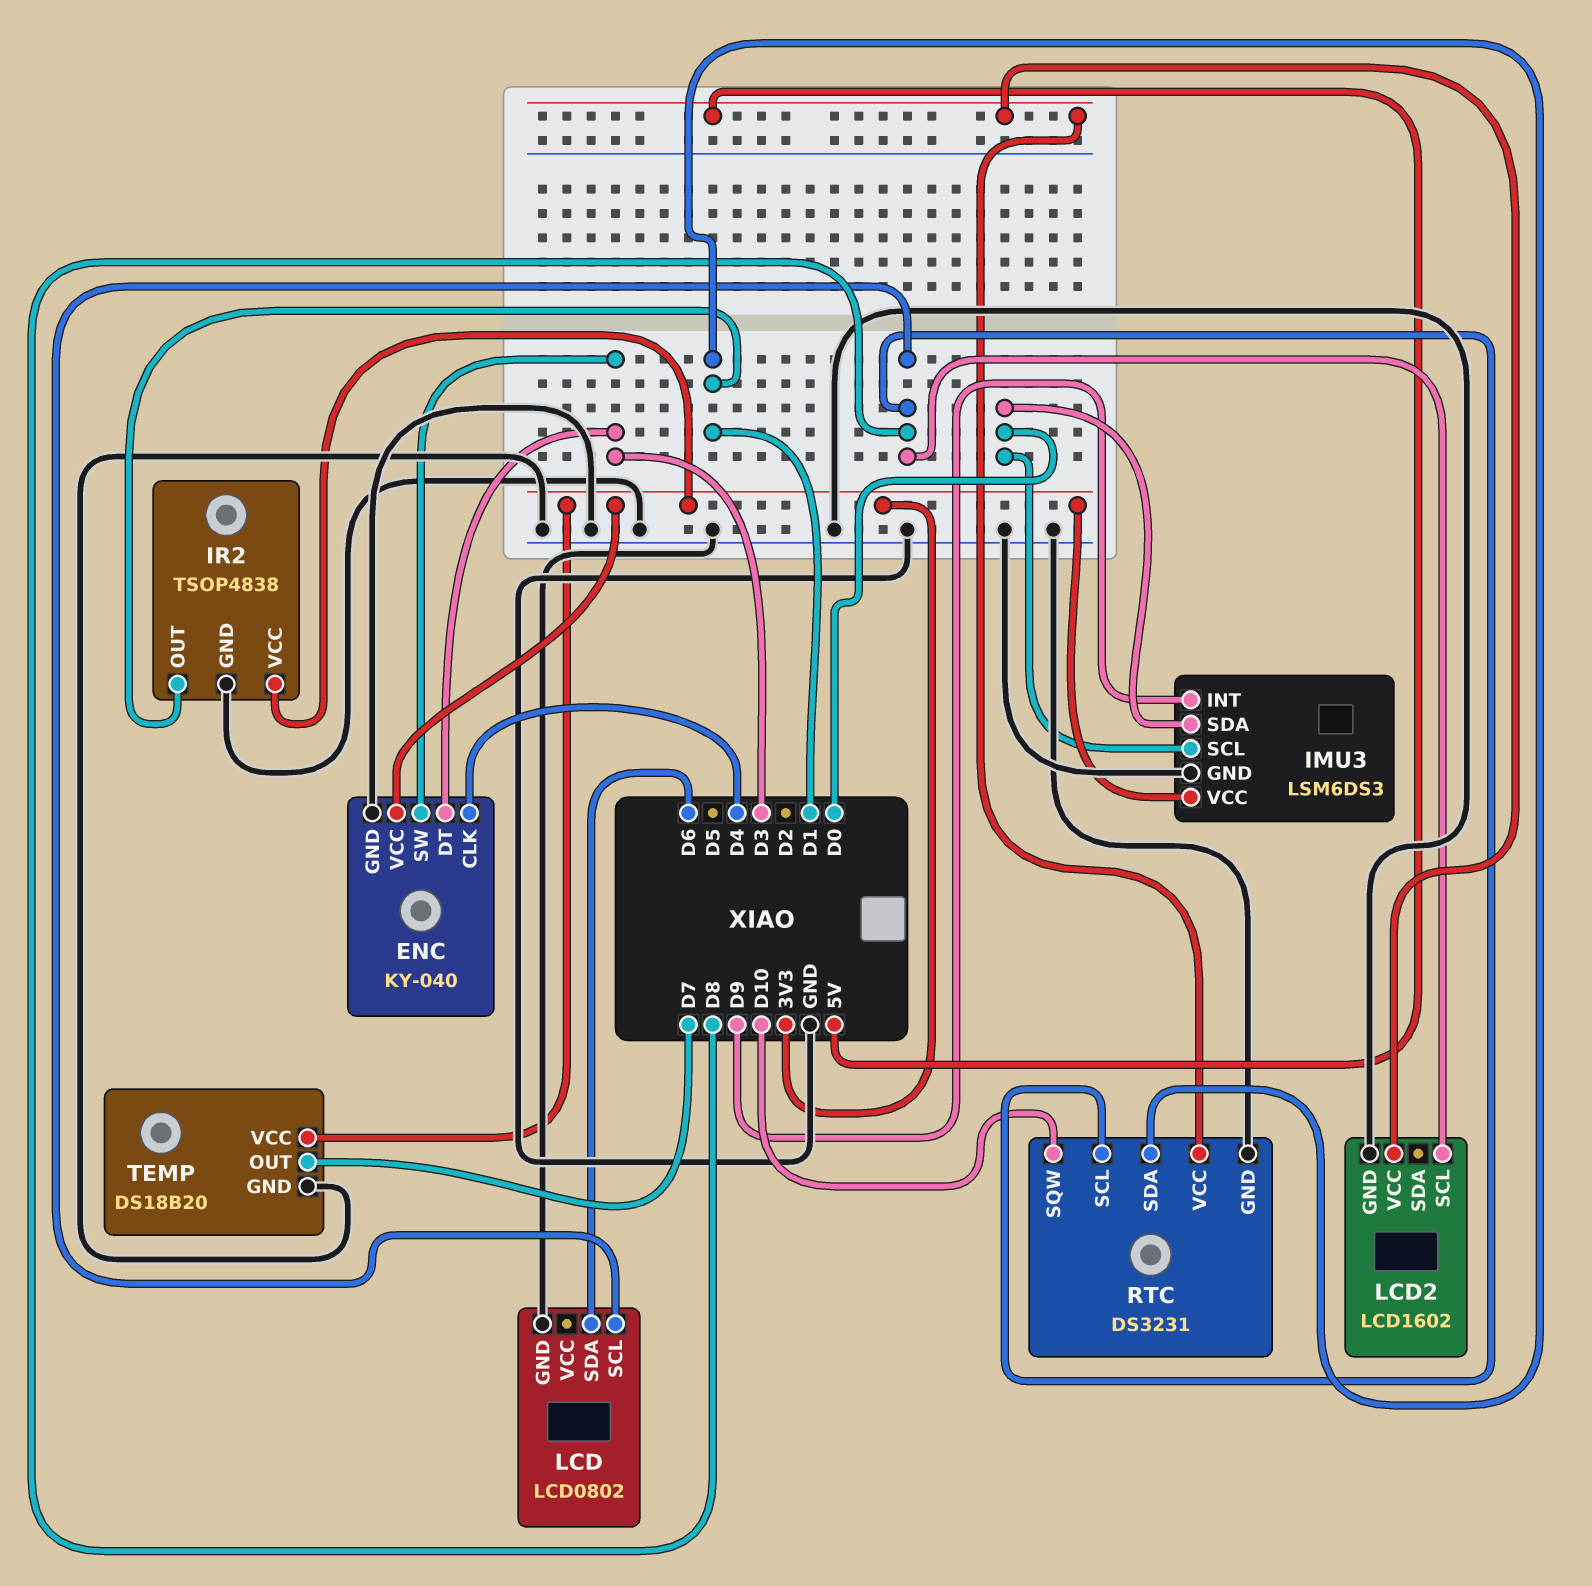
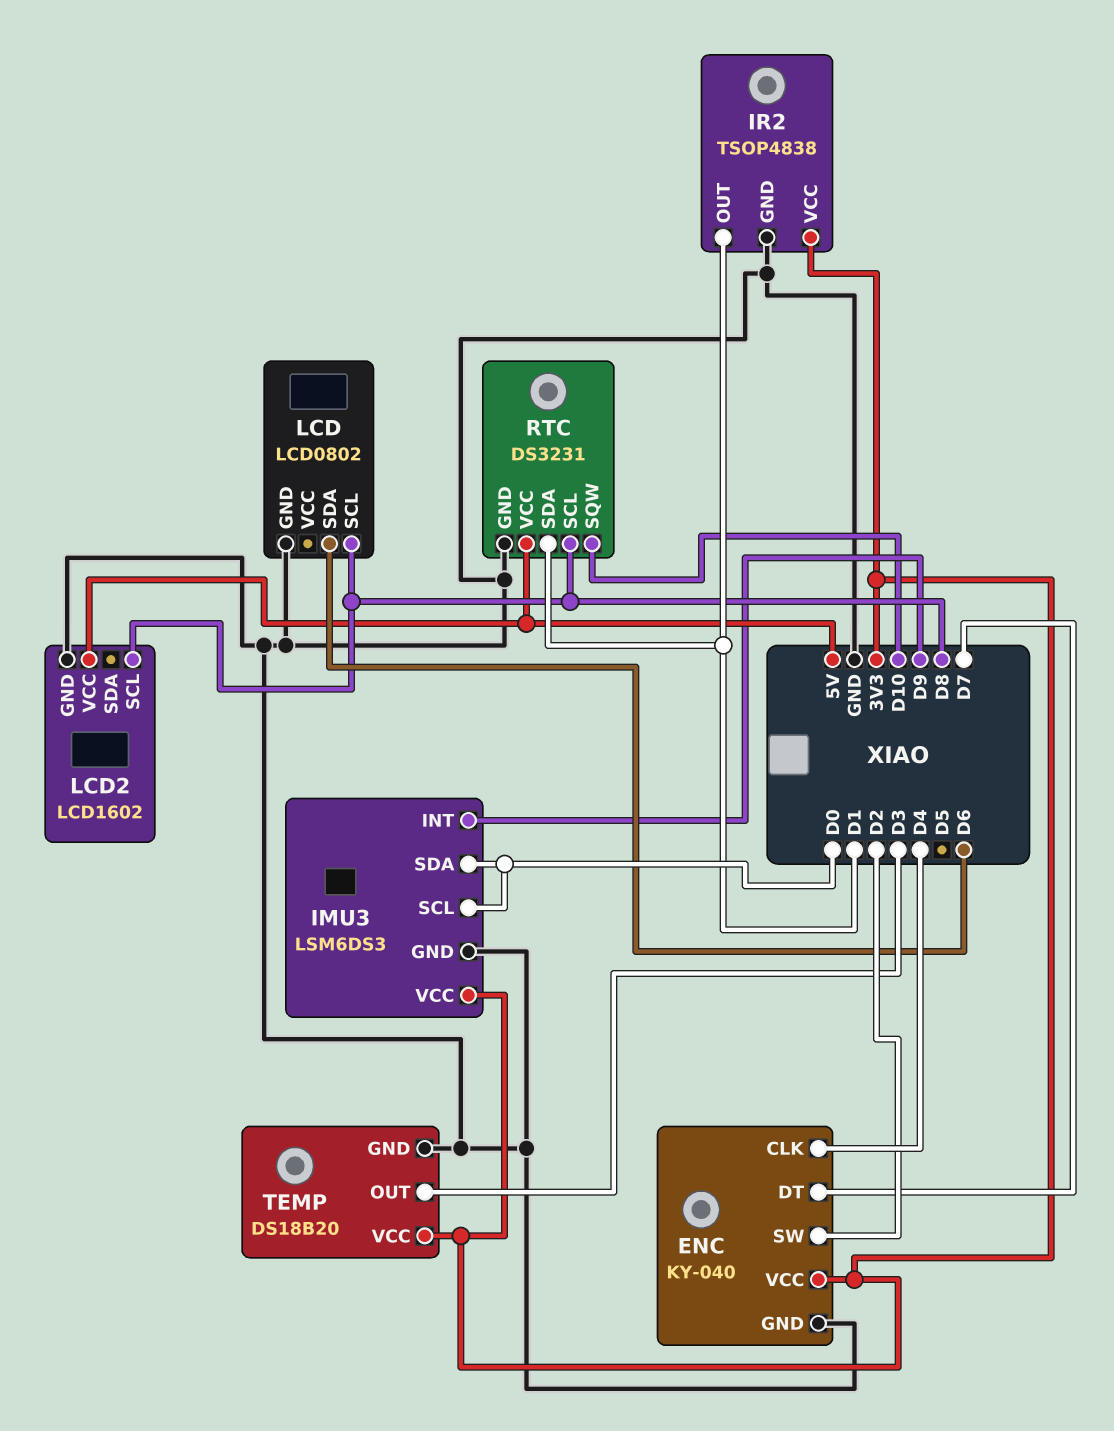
ENC pin DT: D3 -> D7
ENC pin SW: D3 -> D2
TEMP pin OUT: D7 -> D3

